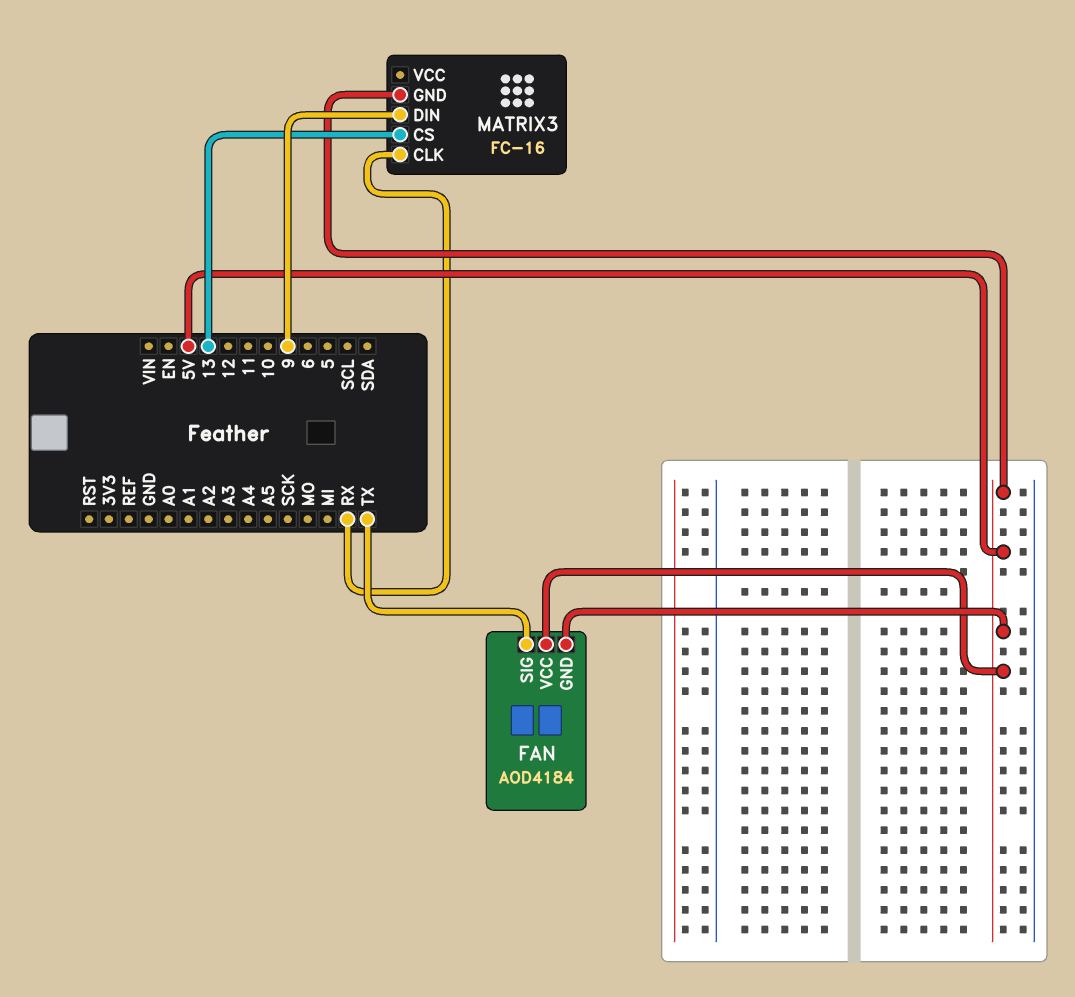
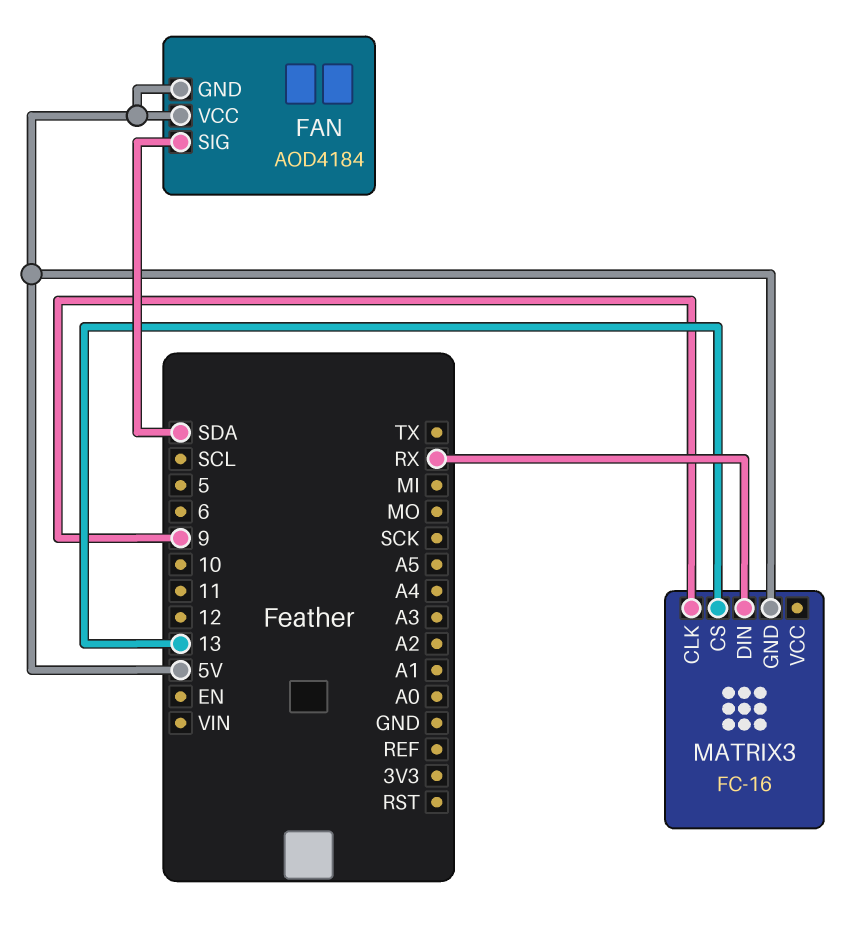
FAN pin SIG: TX -> SDA
MATRIX3 pin CLK: RX -> 9
MATRIX3 pin DIN: 9 -> RX

